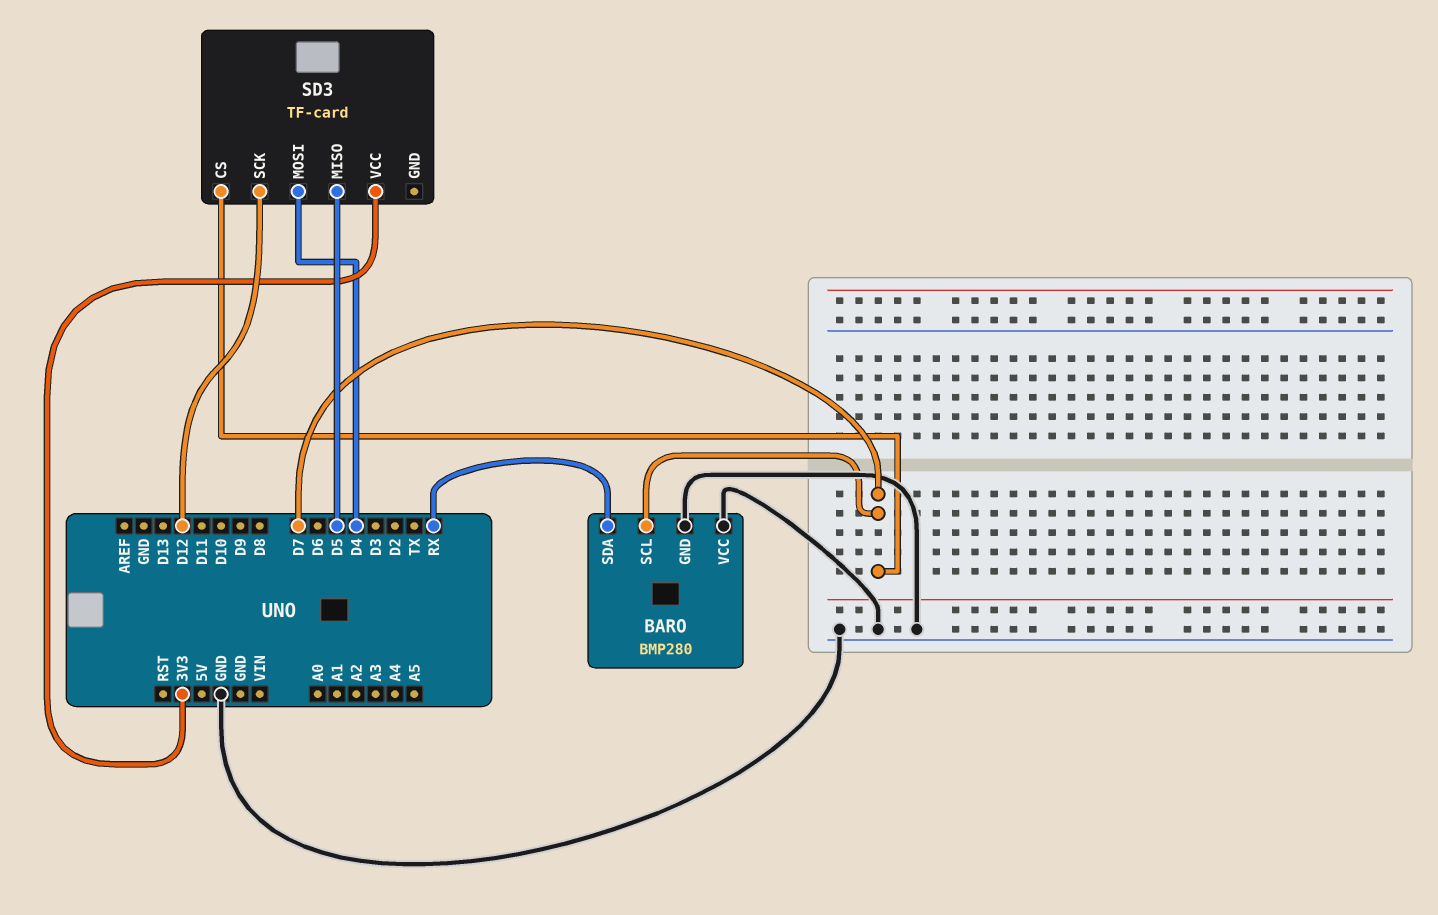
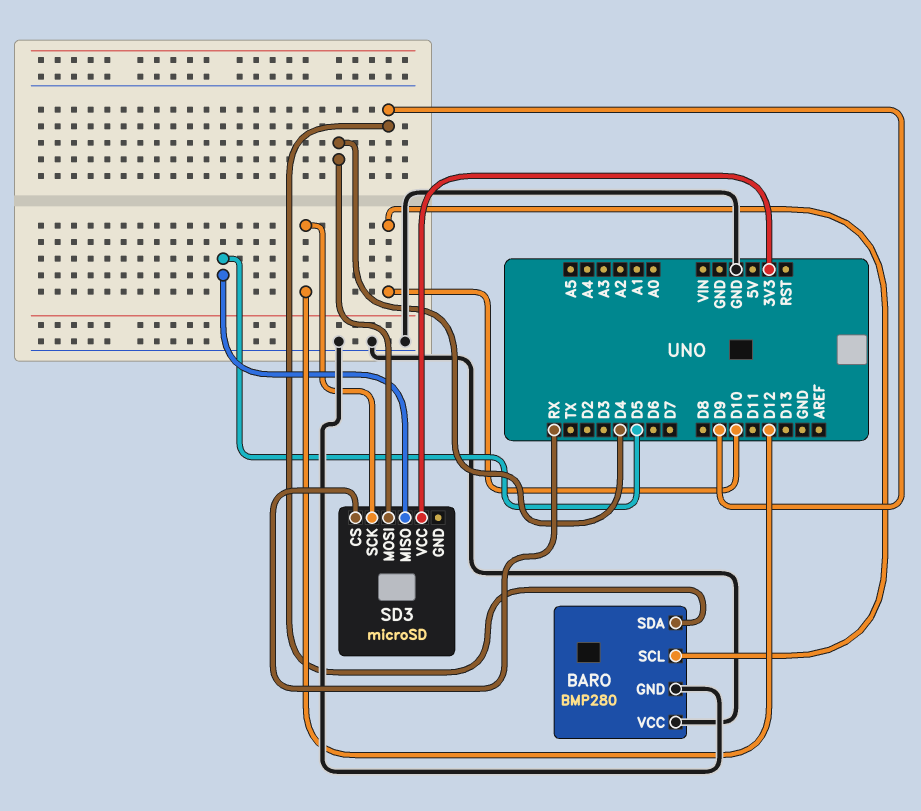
BARO pin SCL: D7 -> D10
BARO pin SDA: RX -> D9
SD3: TF-card -> microSD
SD3 pin CS: D7 -> RX

